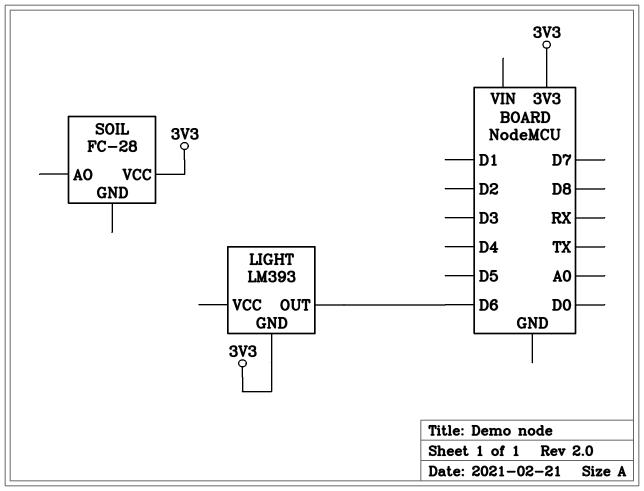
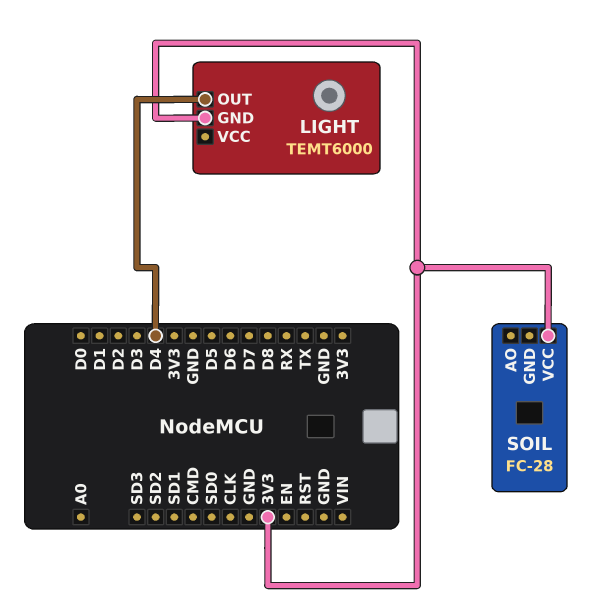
LIGHT: LM393 -> TEMT6000
LIGHT pin OUT: D6 -> D4

